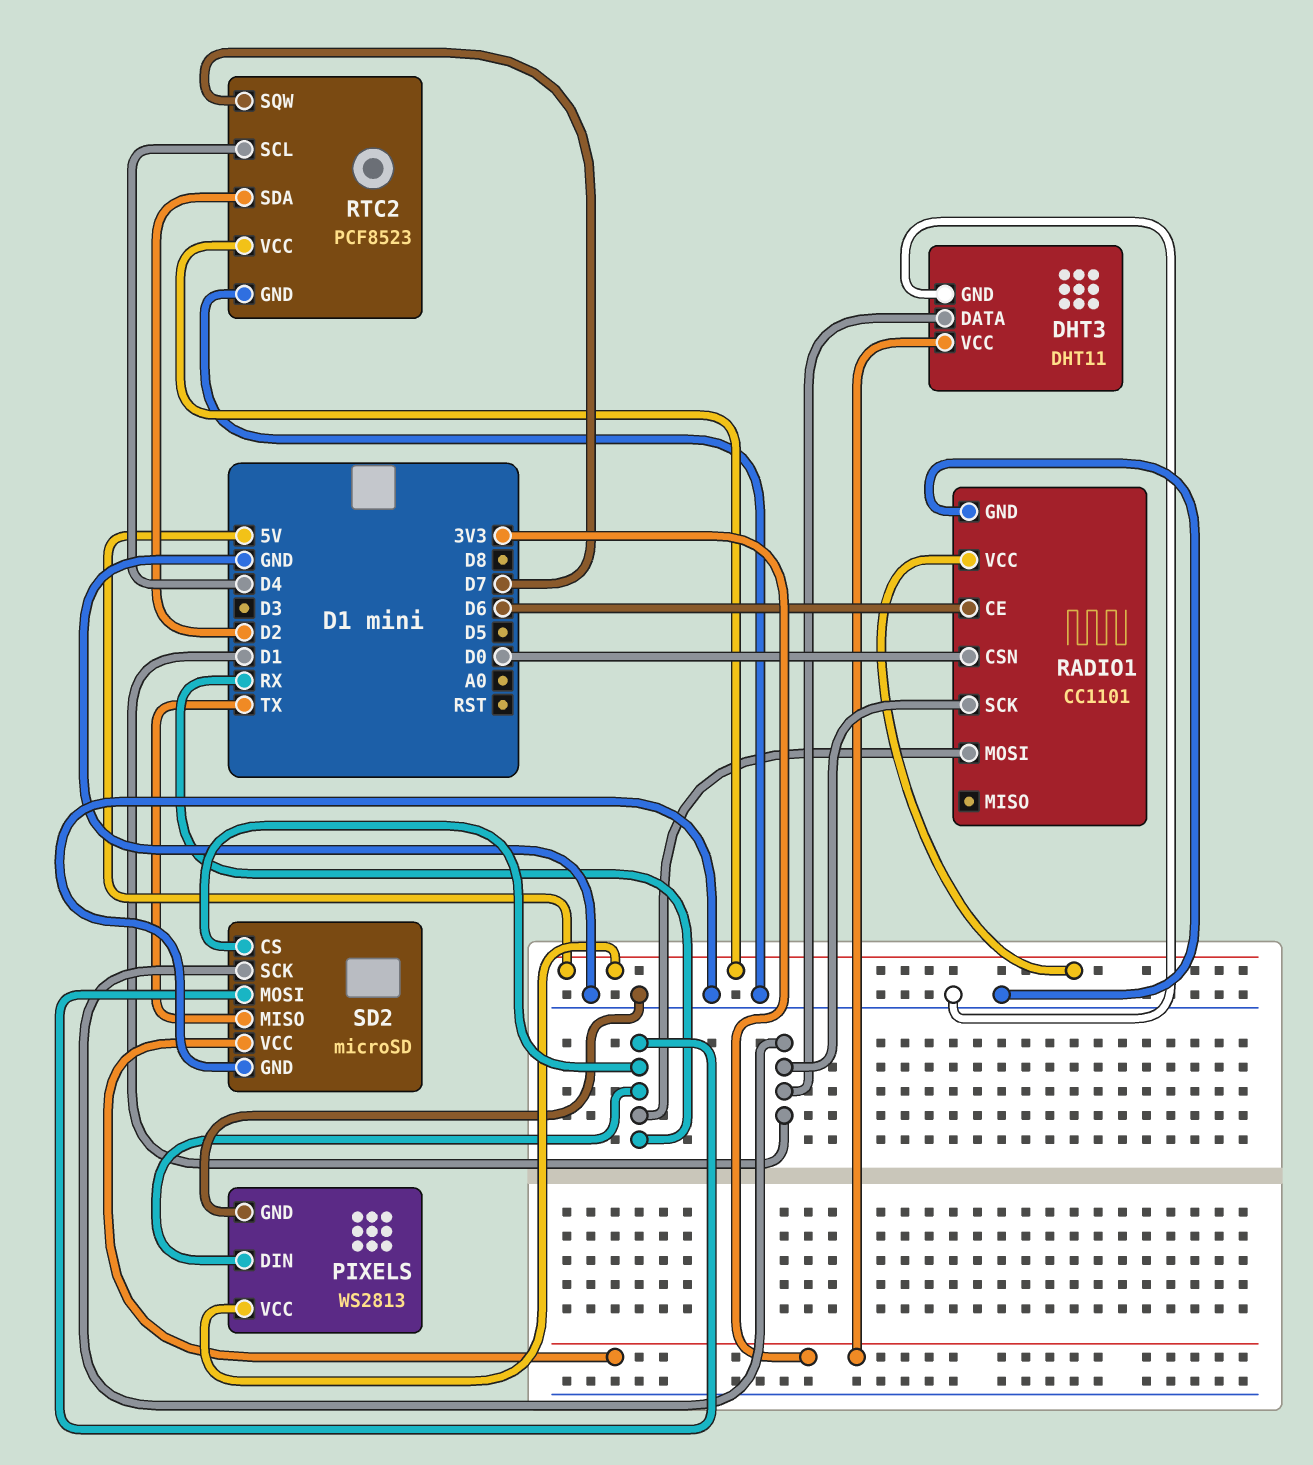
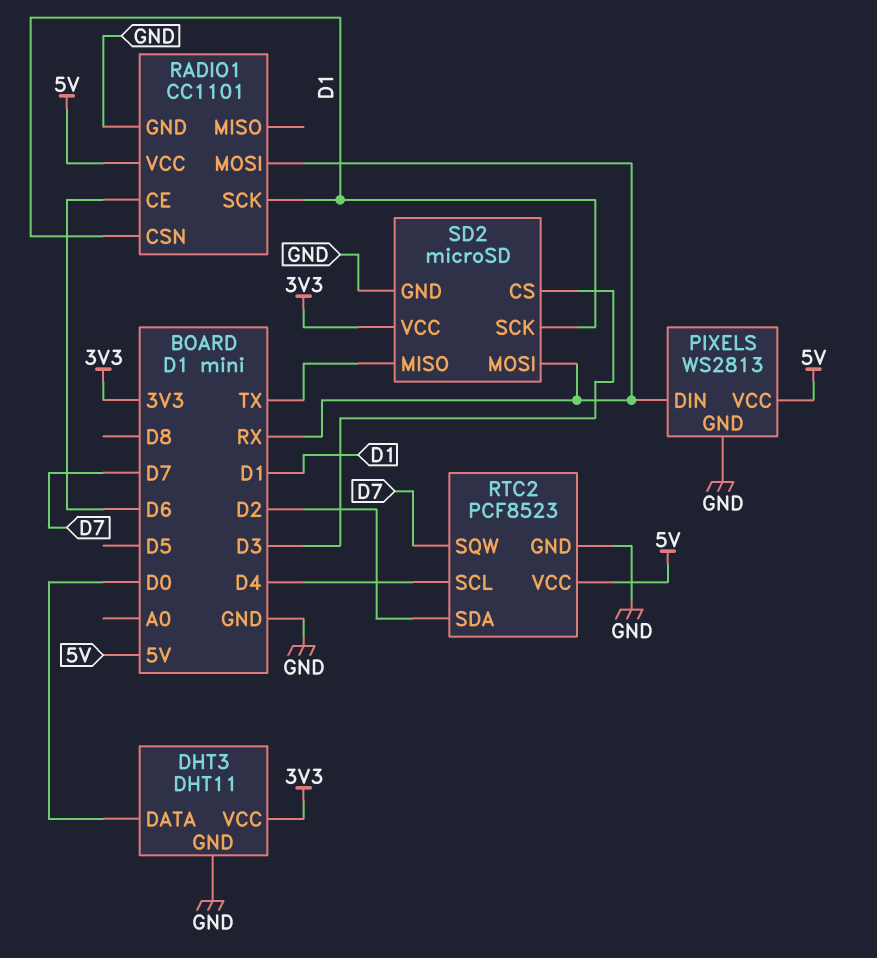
DHT3 pin DATA: D1 -> D0
RADIO1 pin CSN: D0 -> D1
SD2 pin CS: RX -> D3

